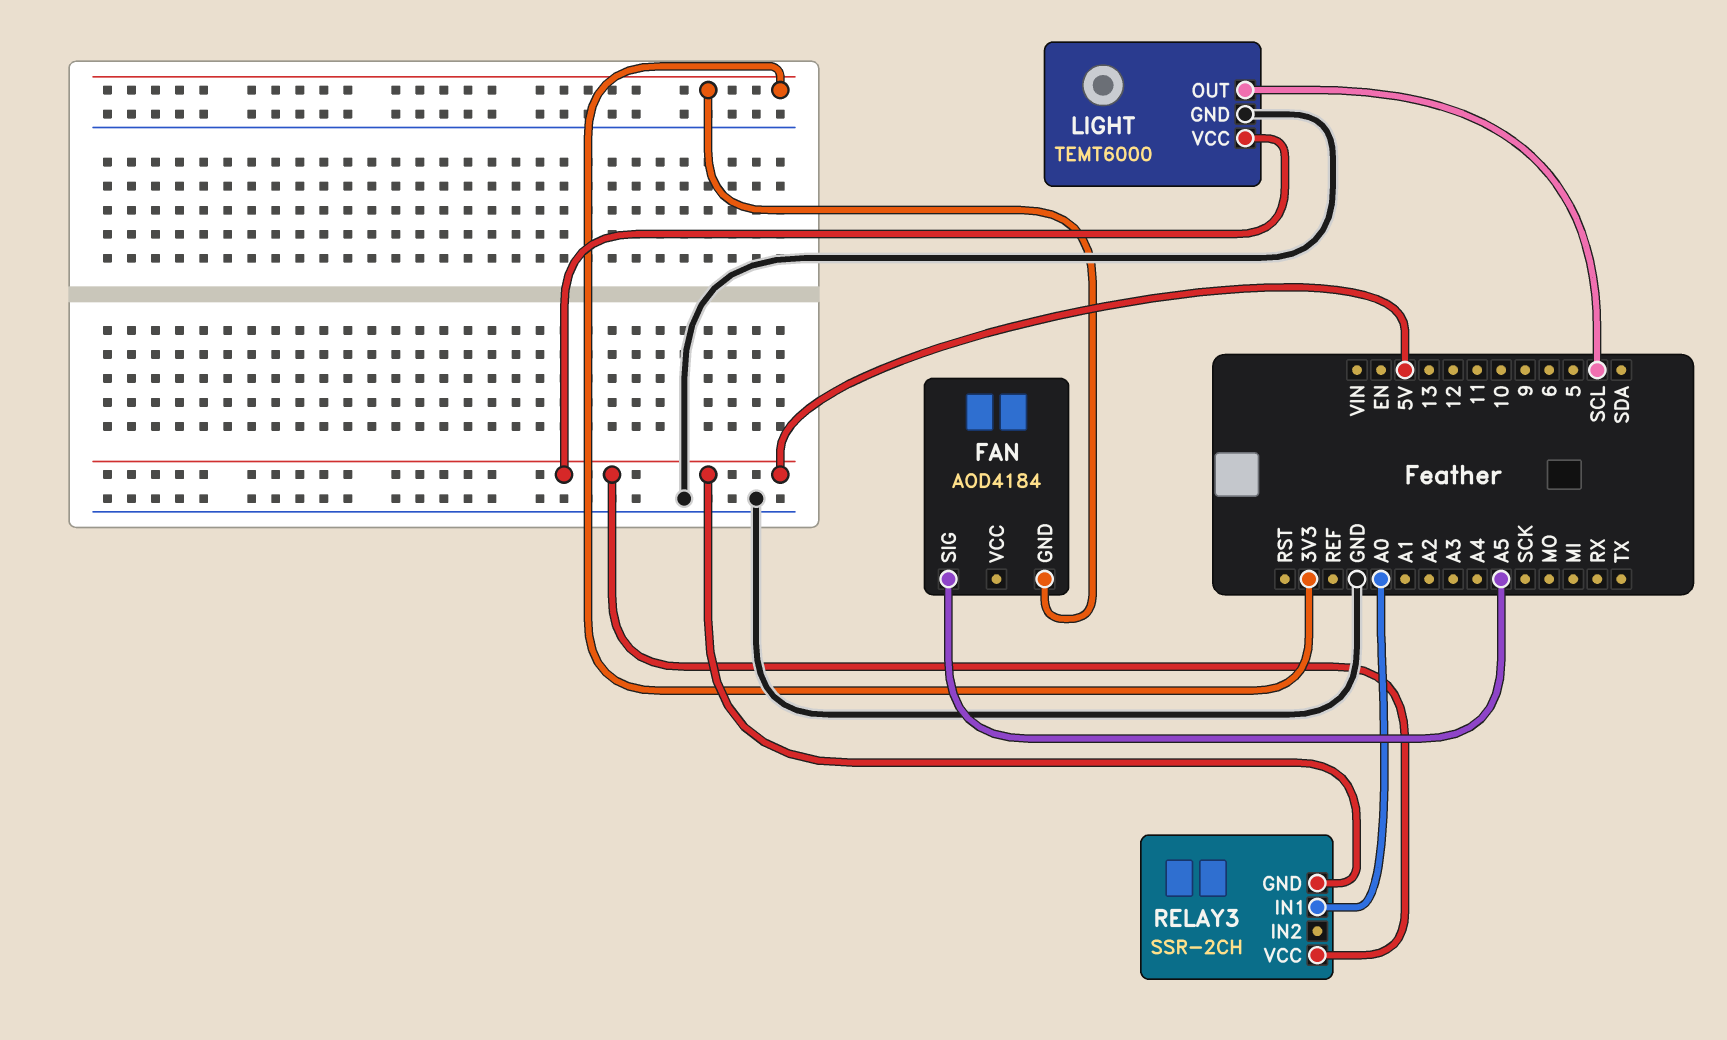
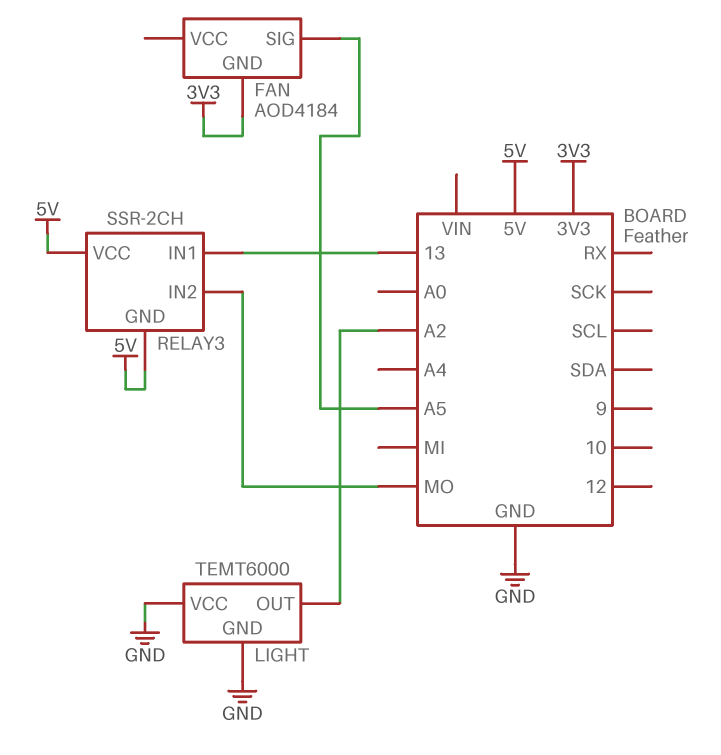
LIGHT pin OUT: SCL -> A2
LIGHT pin VCC: 5V -> GND
RELAY3 pin IN1: A0 -> 13
RELAY3 pin IN2: none -> MO

